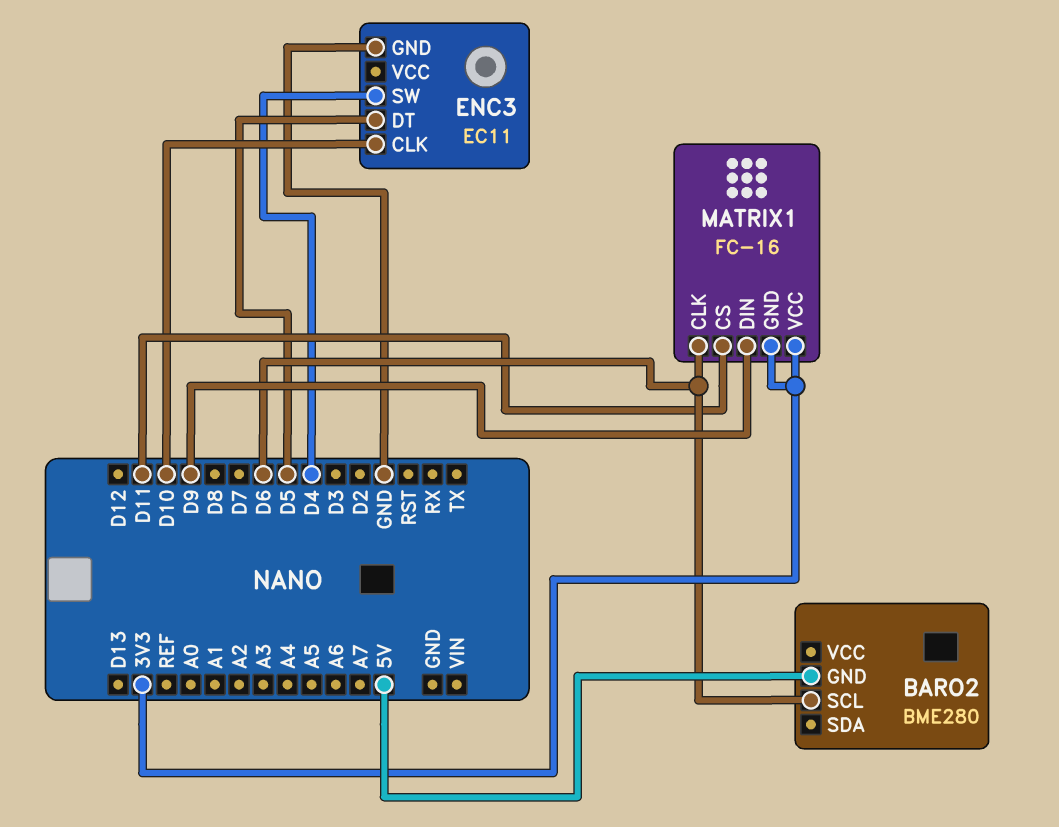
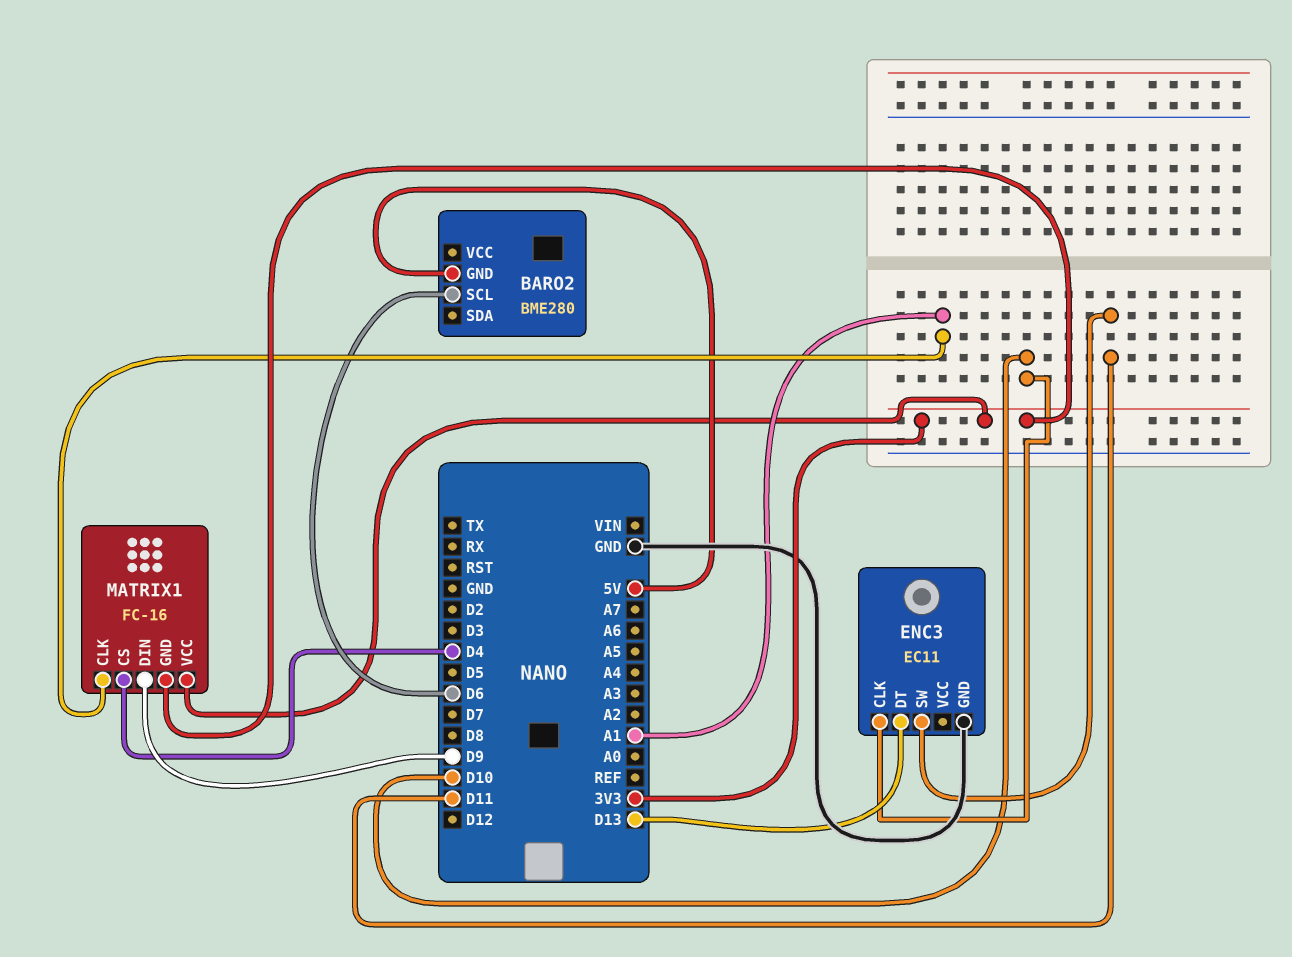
ENC3 pin DT: D5 -> D13
ENC3 pin SW: D4 -> D11
MATRIX1 pin CLK: D6 -> A1
MATRIX1 pin CS: D11 -> D4

